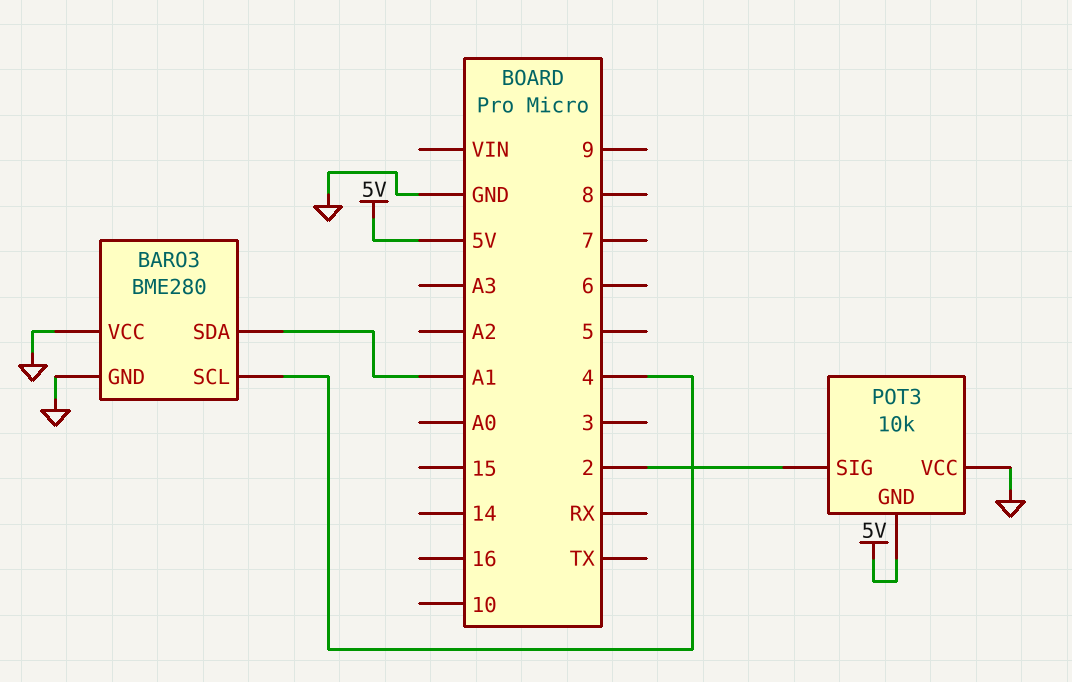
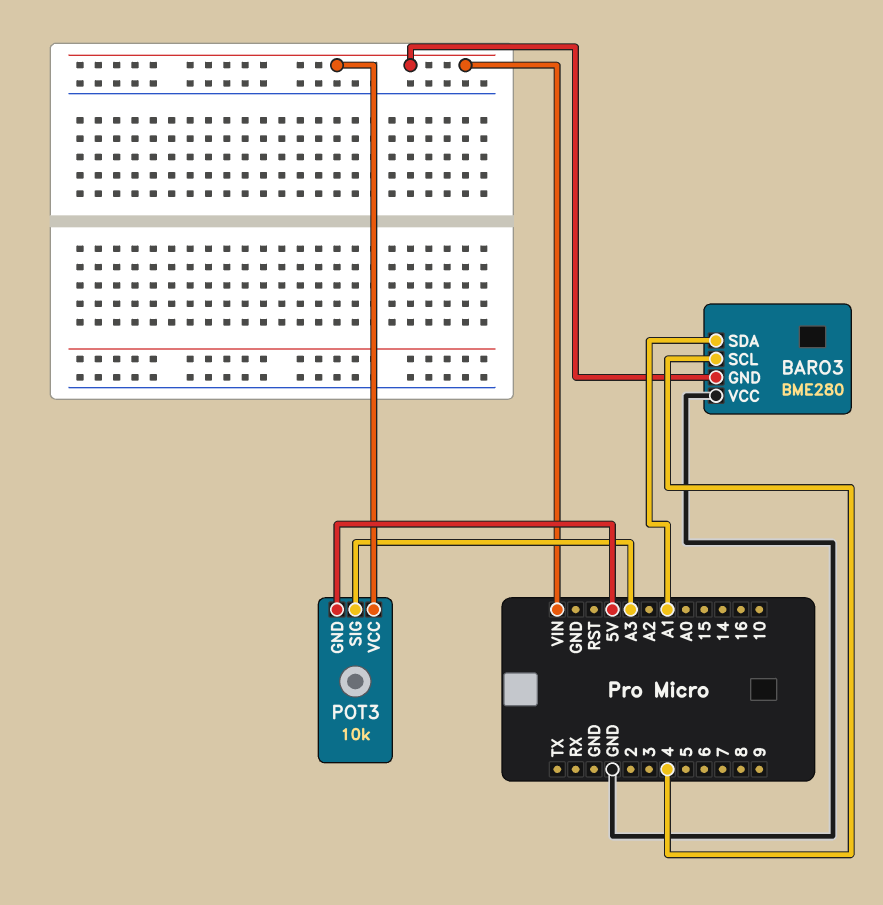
BARO3 pin GND: GND -> VIN
POT3 pin SIG: 2 -> A3
POT3 pin VCC: GND -> VIN

